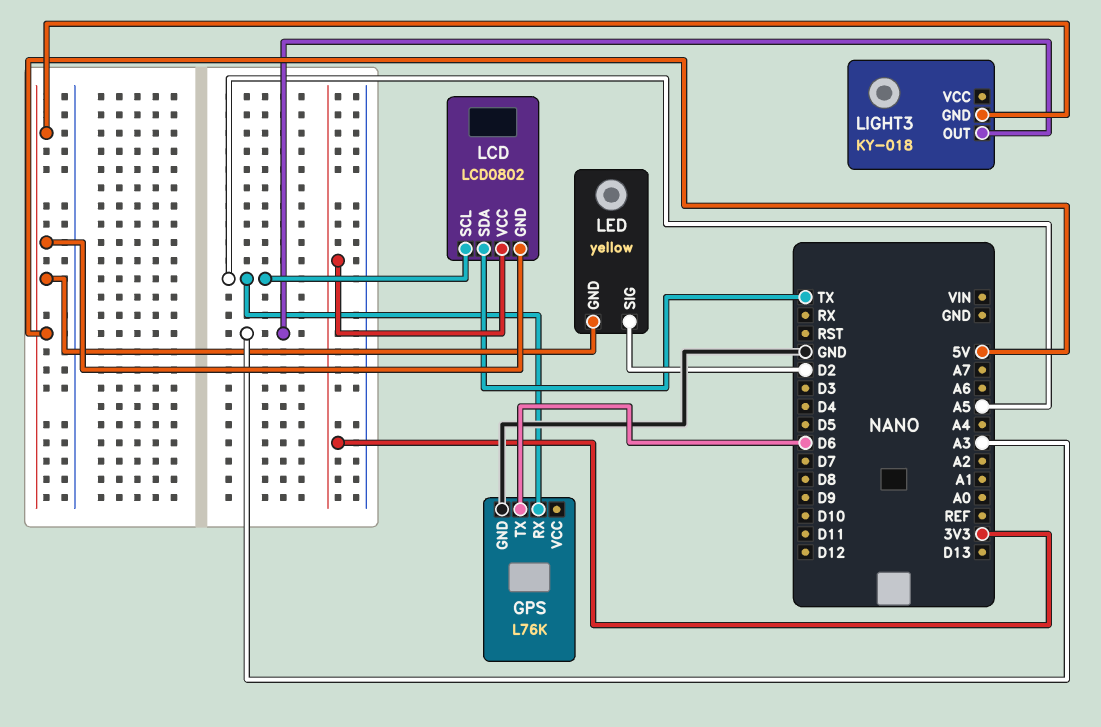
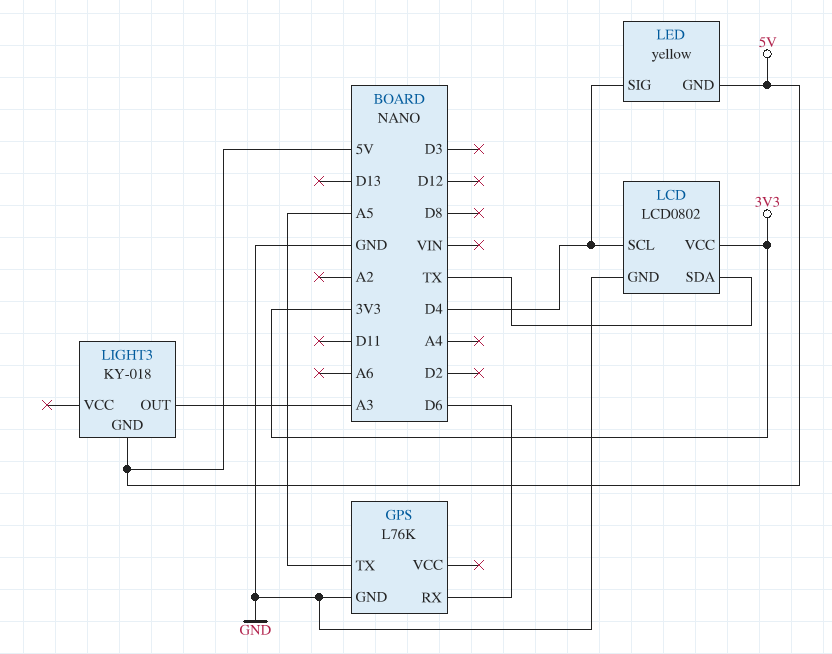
GPS pin RX: A5 -> D6
GPS pin TX: D6 -> A5
LCD pin GND: 5V -> GND
LCD pin SCL: A5 -> D4
LED pin SIG: D2 -> D4

